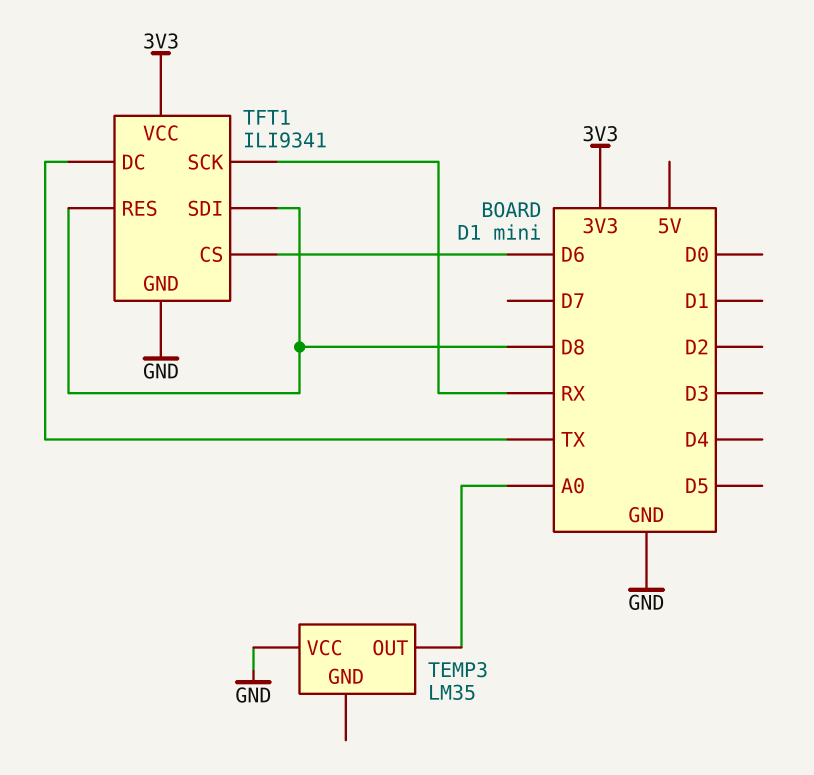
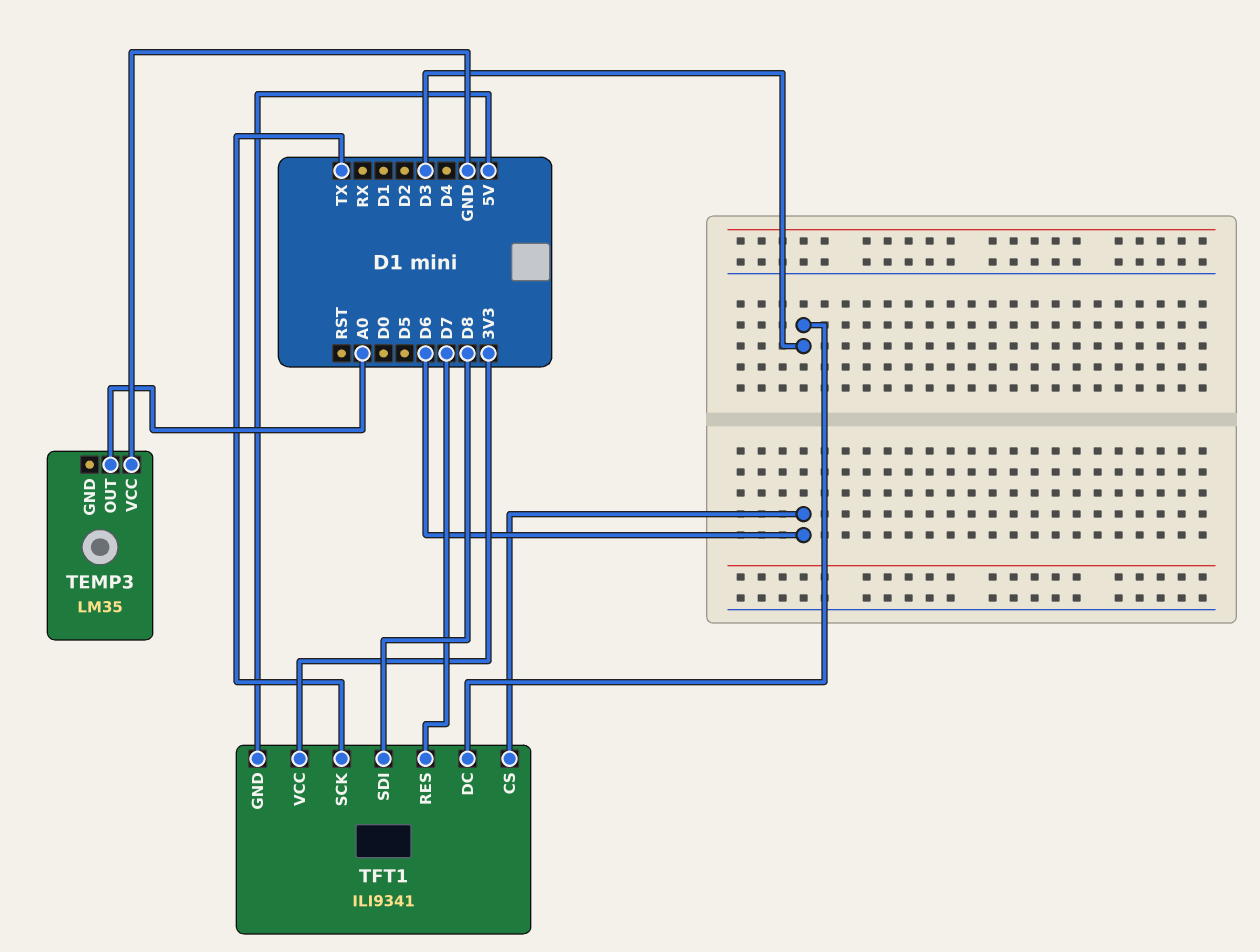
TFT1 pin DC: TX -> D3
TFT1 pin GND: GND -> 5V
TFT1 pin RES: D8 -> D7
TFT1 pin SCK: RX -> TX

